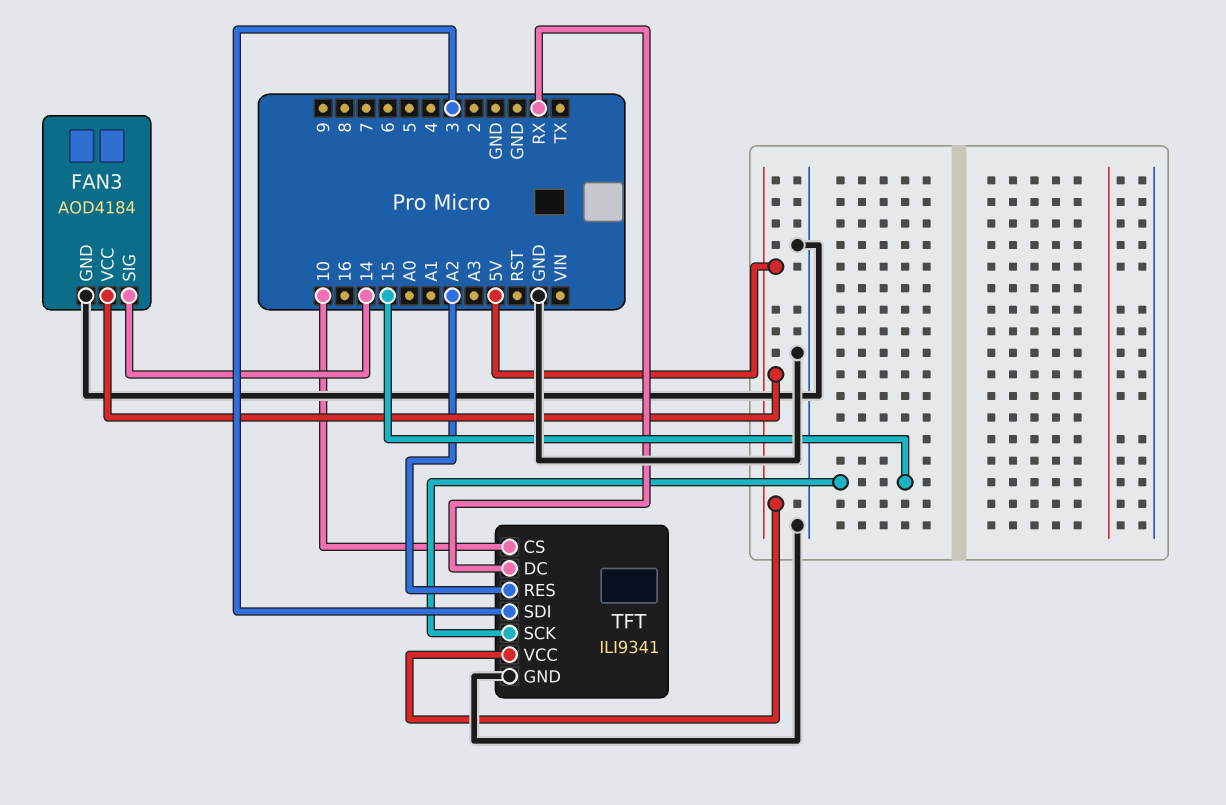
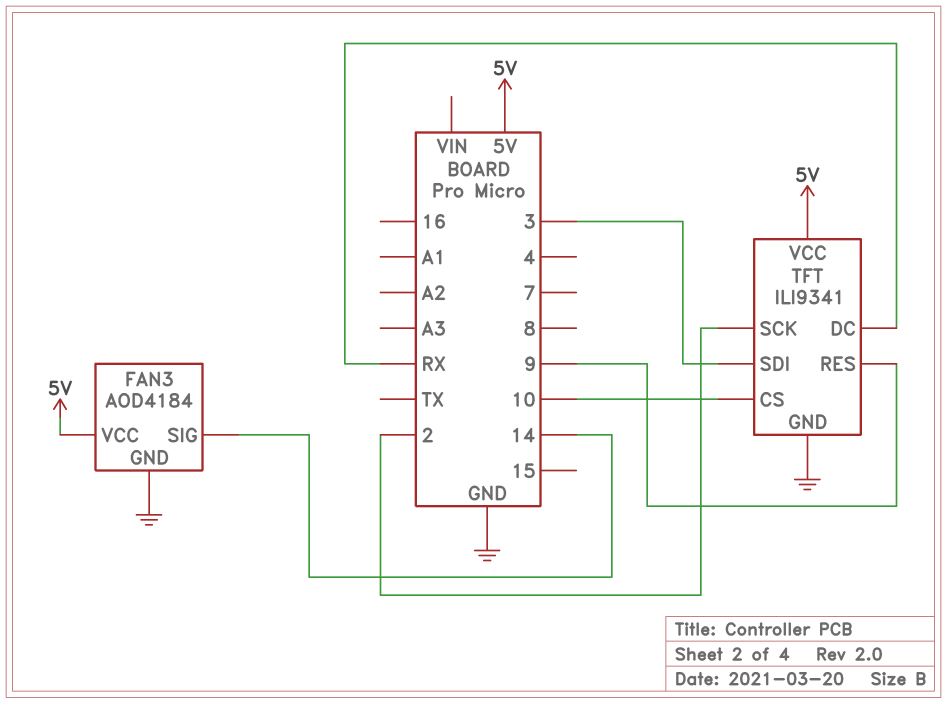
TFT pin RES: A2 -> 9
TFT pin SCK: 15 -> 2

